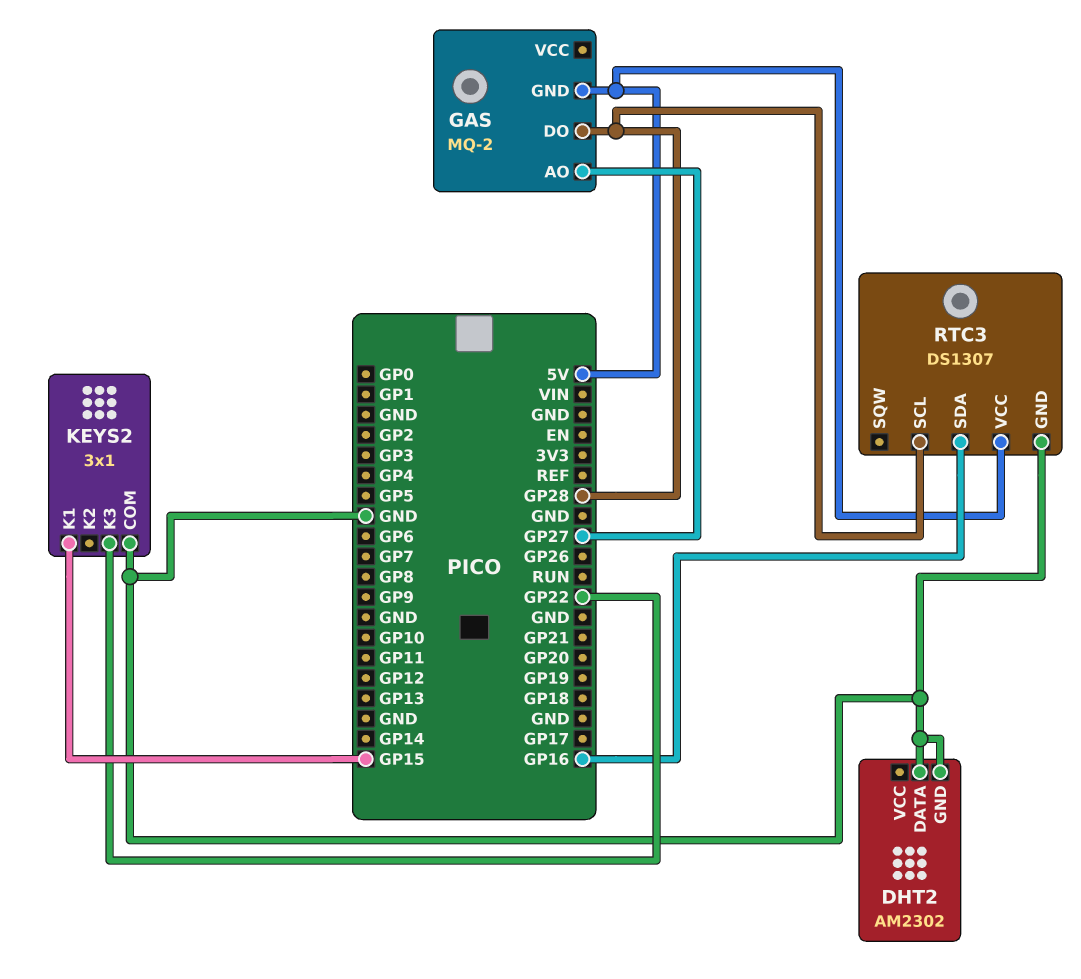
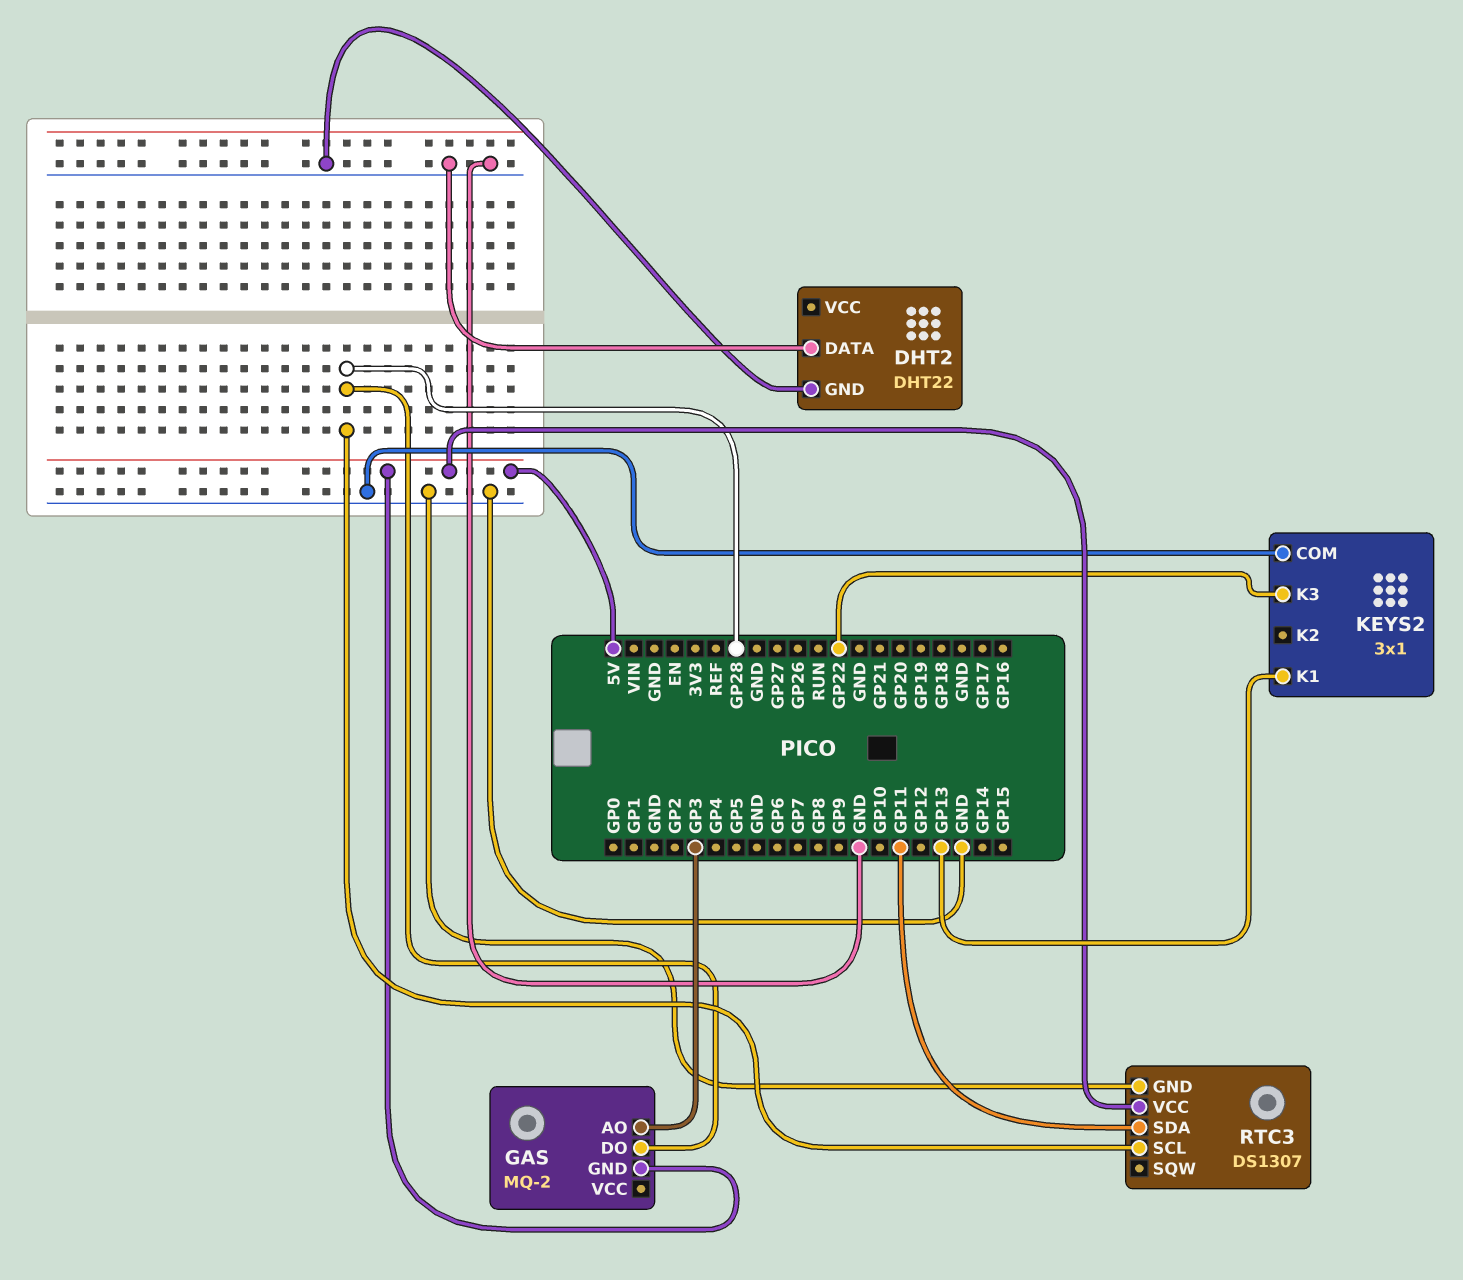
DHT2: AM2302 -> DHT22
GAS pin AO: GP27 -> GP3
KEYS2 pin K1: GP15 -> GP13
RTC3 pin SDA: GP16 -> GP11

